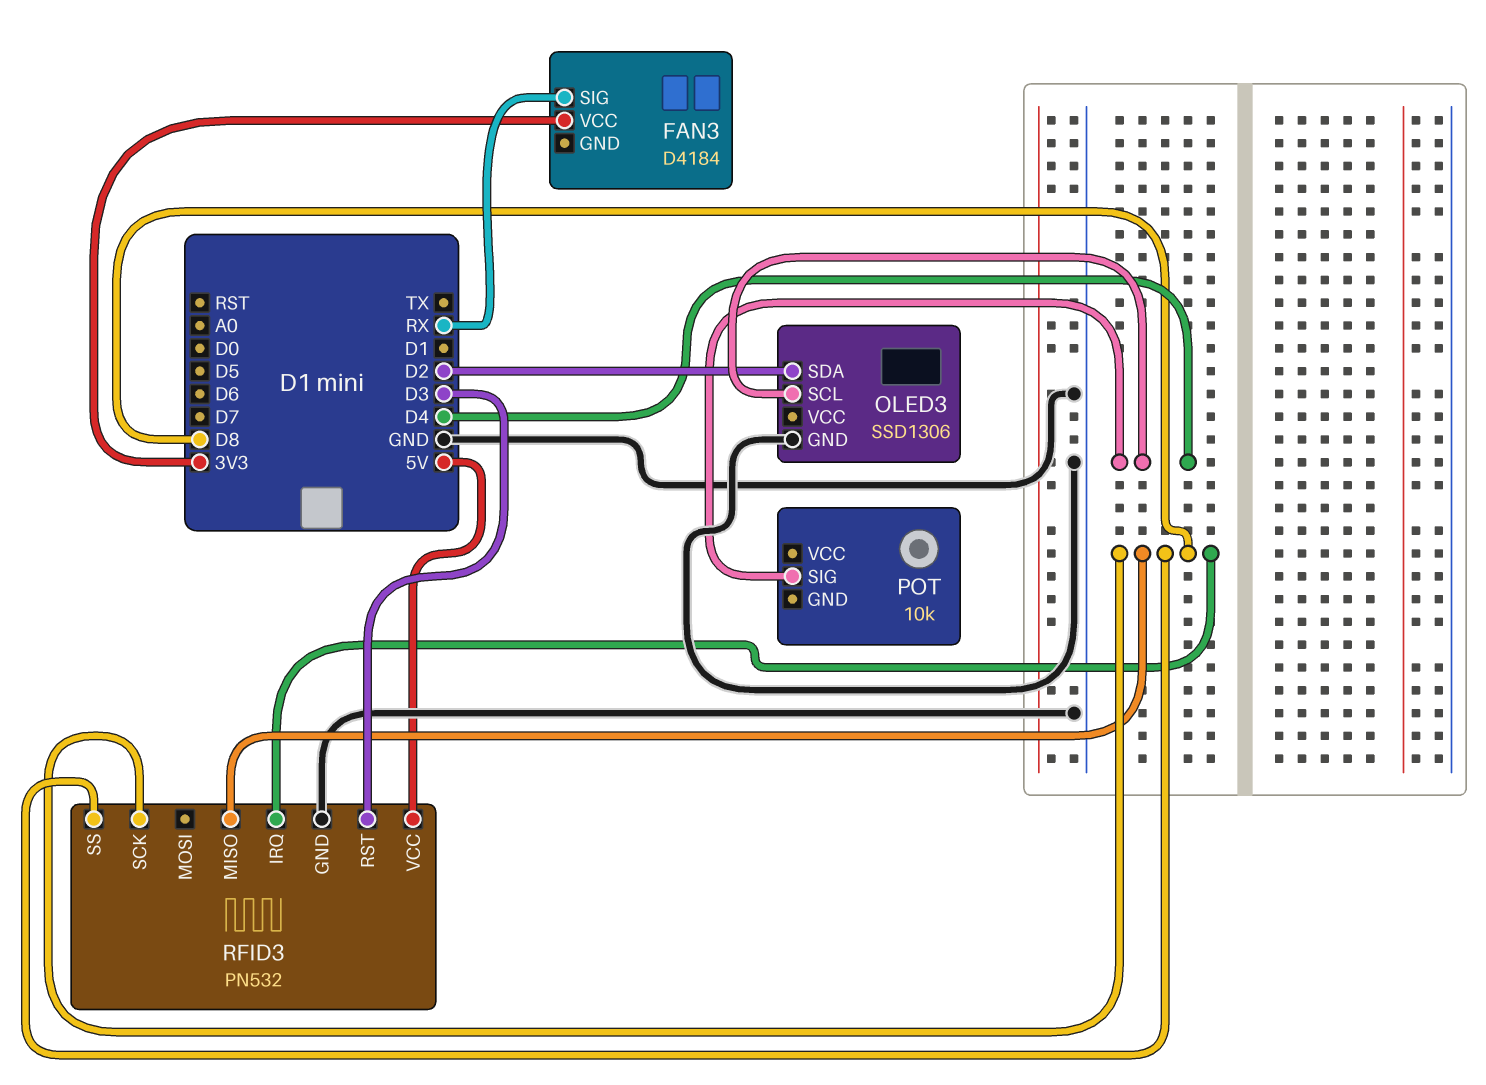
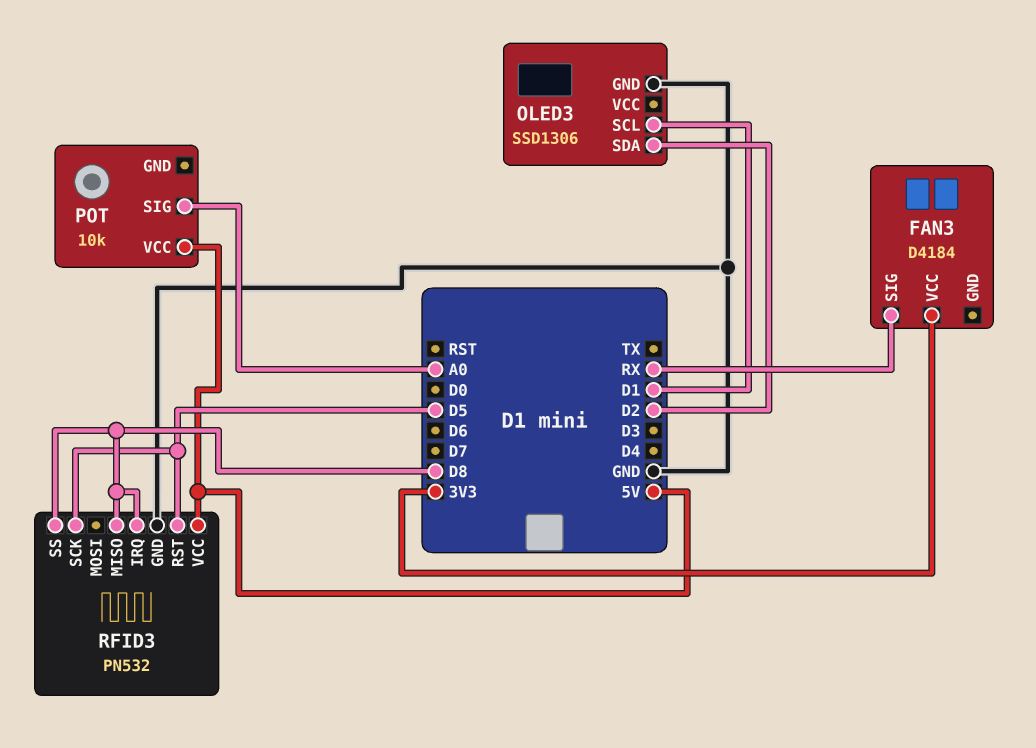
OLED3 pin SCL: D4 -> D1
POT pin SIG: D4 -> A0
POT pin VCC: none -> 5V
RFID3 pin RST: D3 -> D5
RFID3 pin SCK: D8 -> D5

